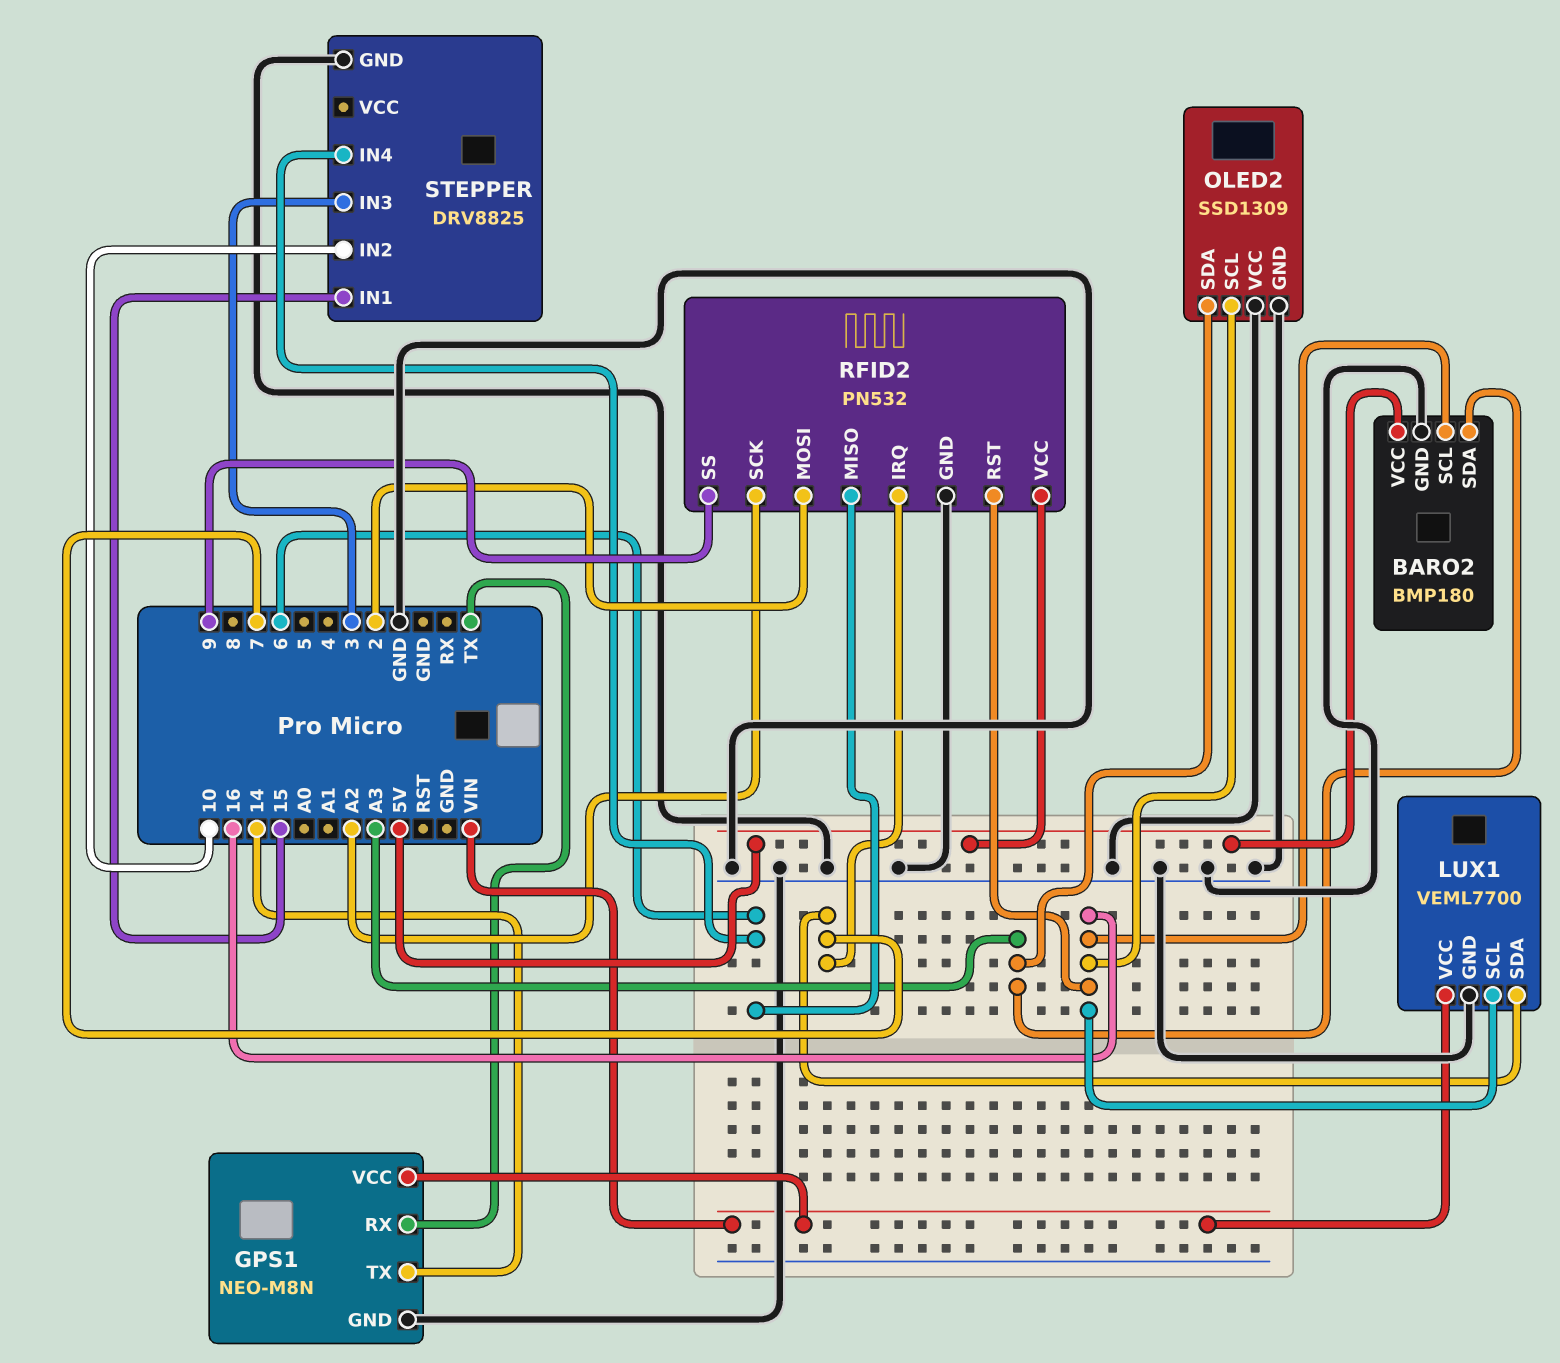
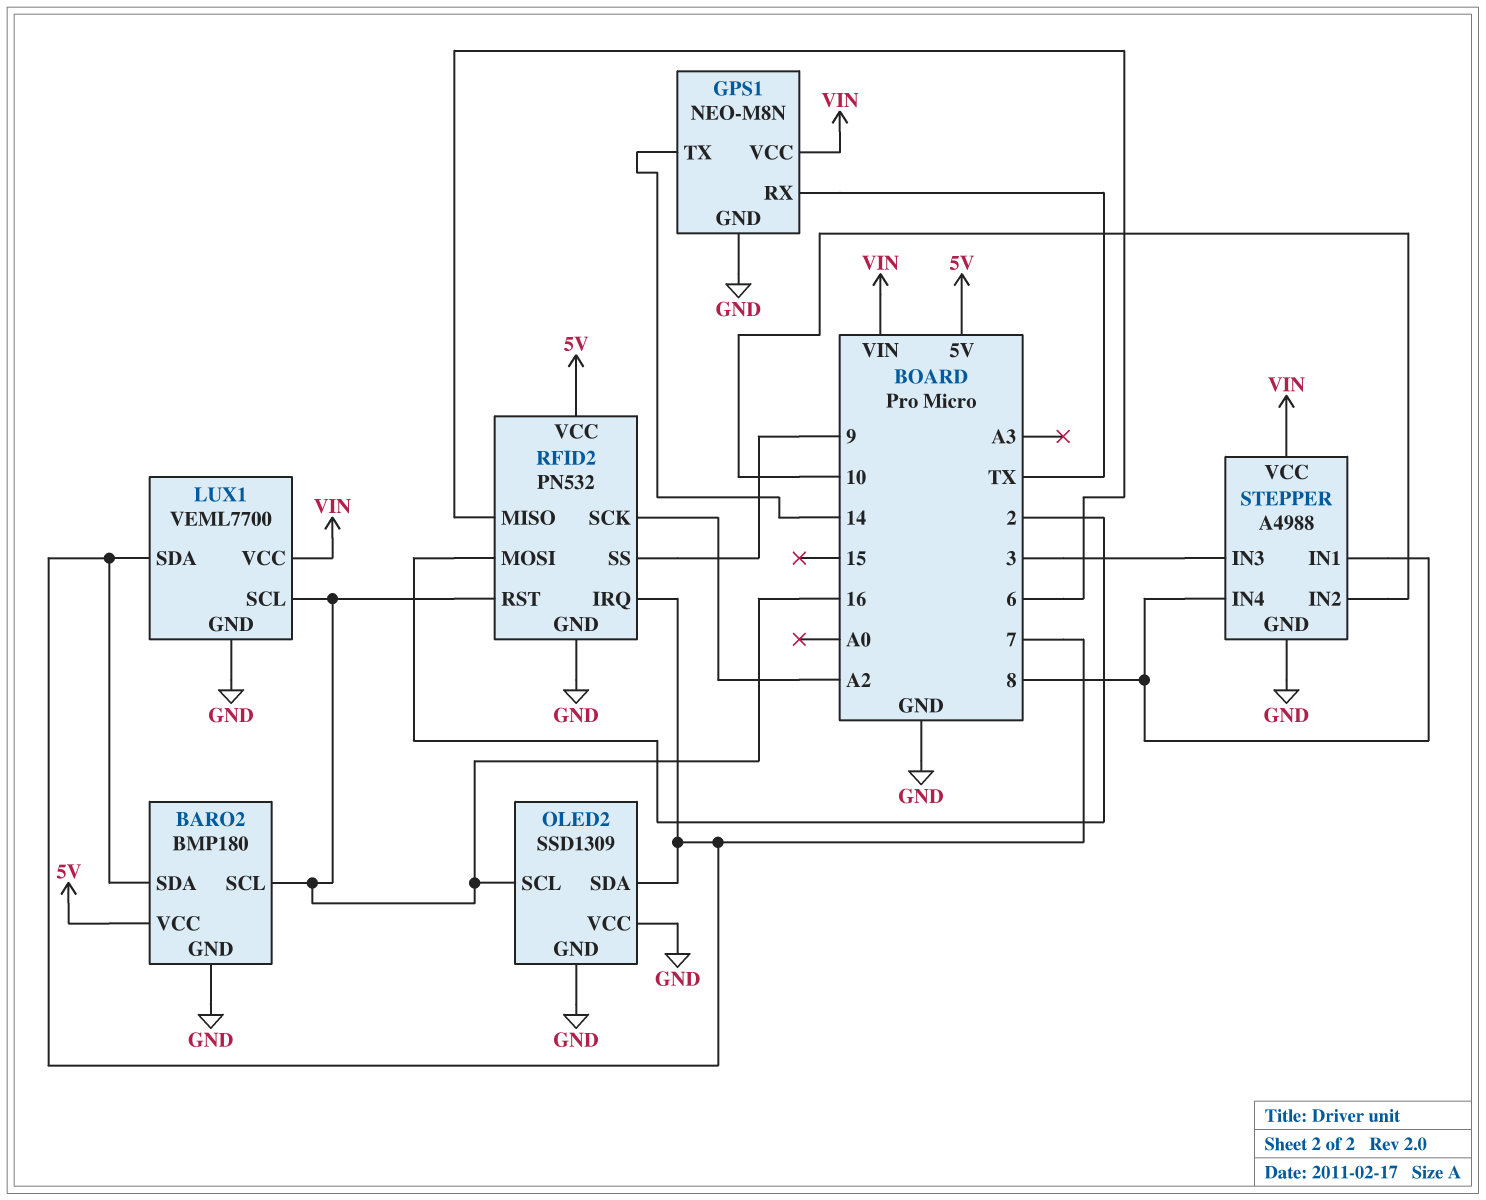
BARO2 pin SDA: A3 -> 7
OLED2 pin SDA: A3 -> 7
STEPPER: DRV8825 -> A4988
STEPPER pin IN1: 15 -> 8
STEPPER pin IN4: 6 -> 8
STEPPER pin VCC: none -> VIN

